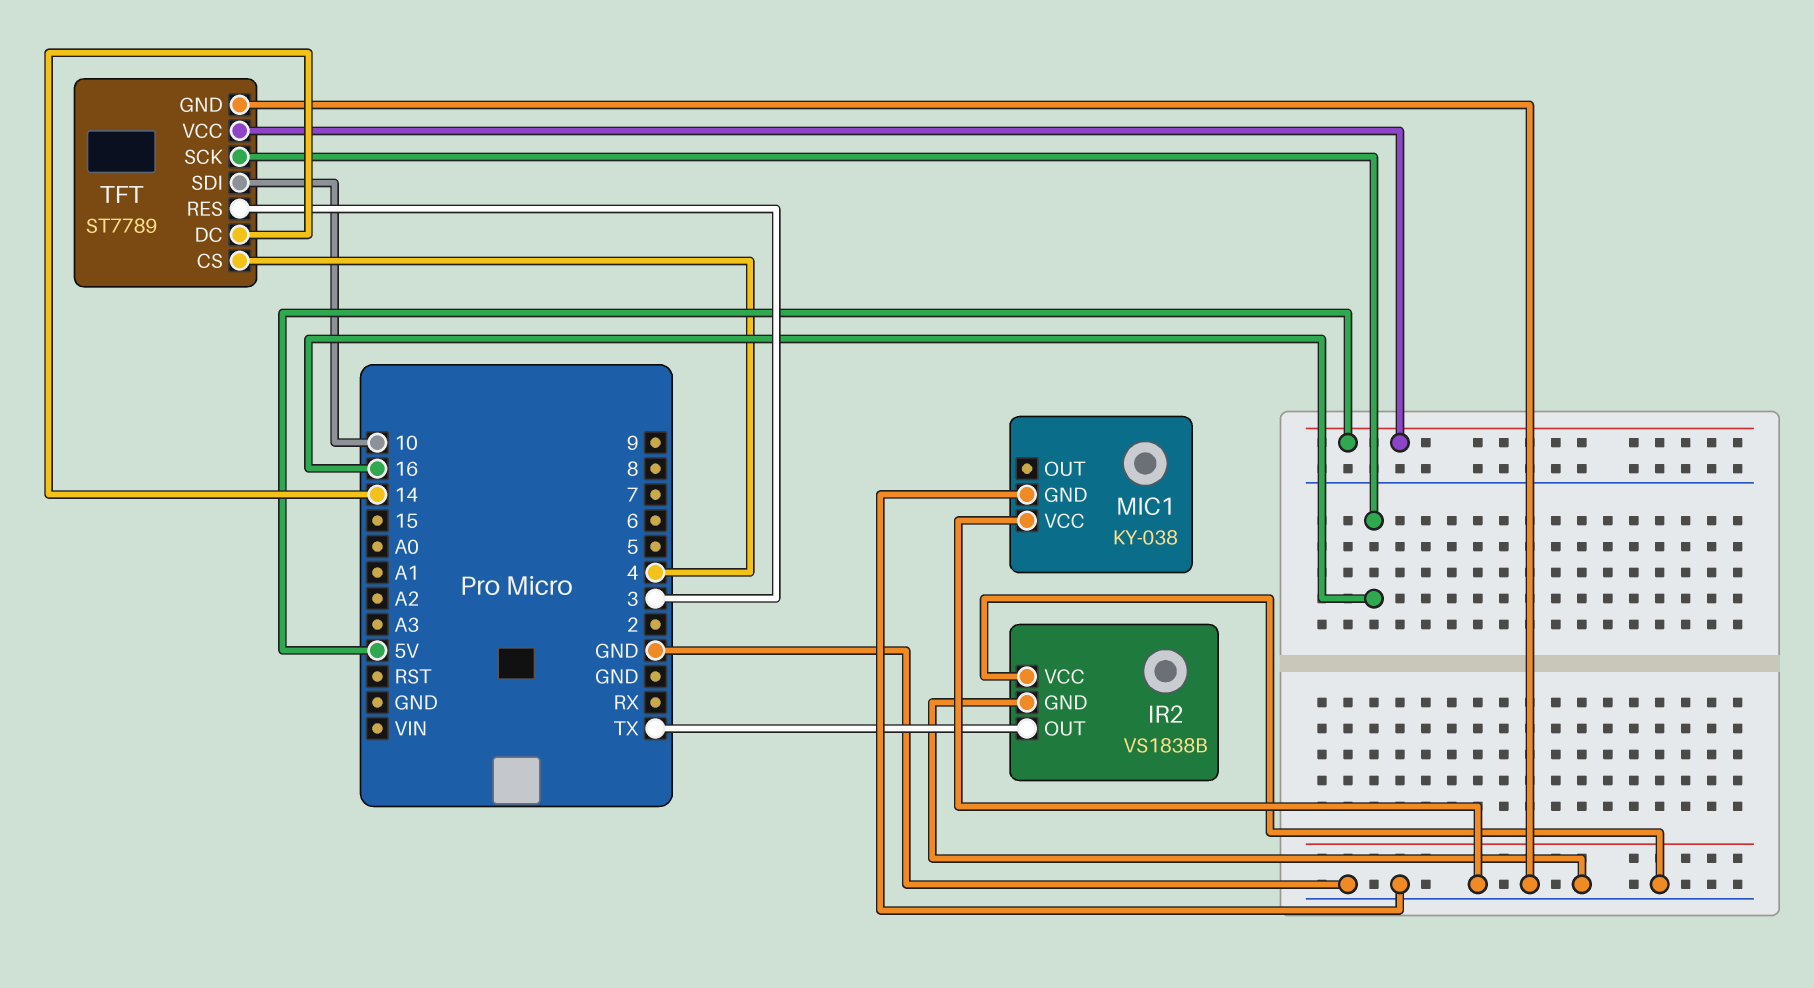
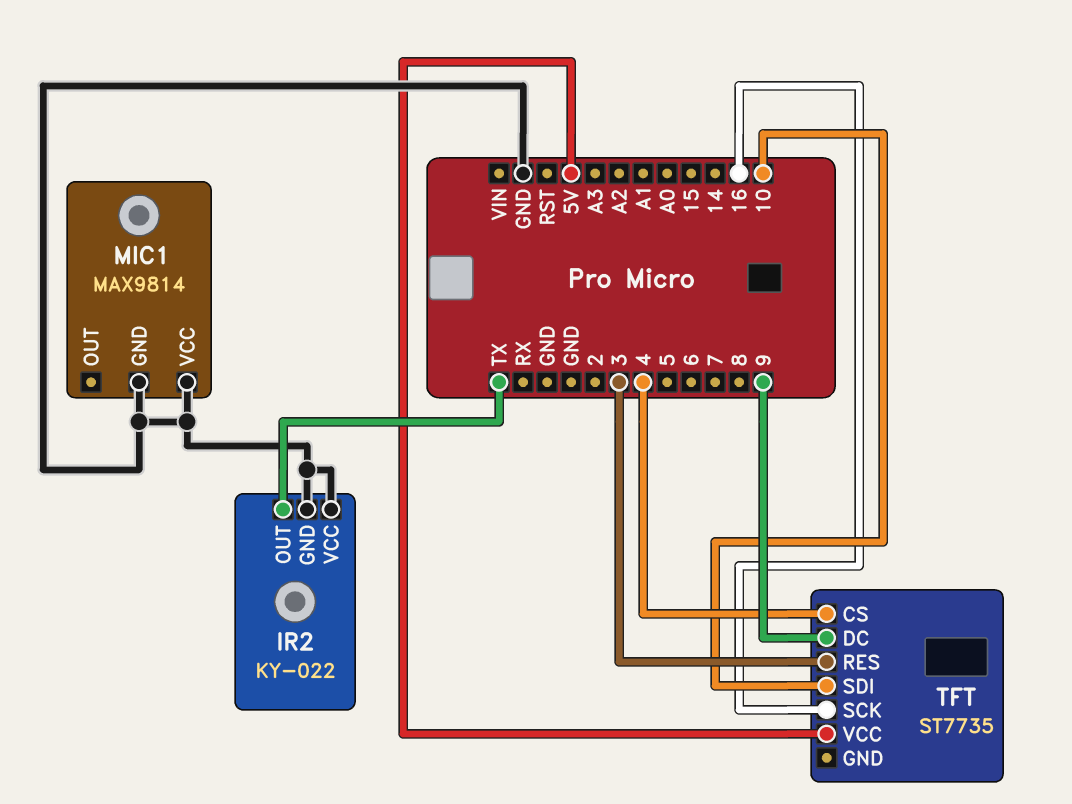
IR2: VS1838B -> KY-022
MIC1: KY-038 -> MAX9814
TFT: ST7789 -> ST7735
TFT pin DC: 14 -> 9
TFT pin GND: GND -> none

